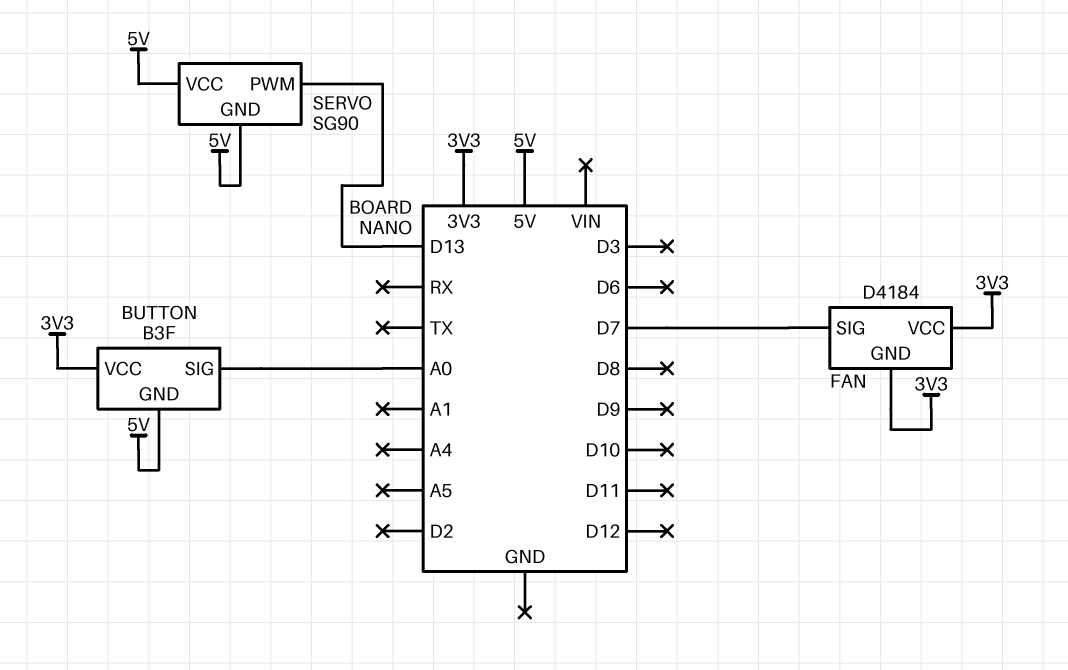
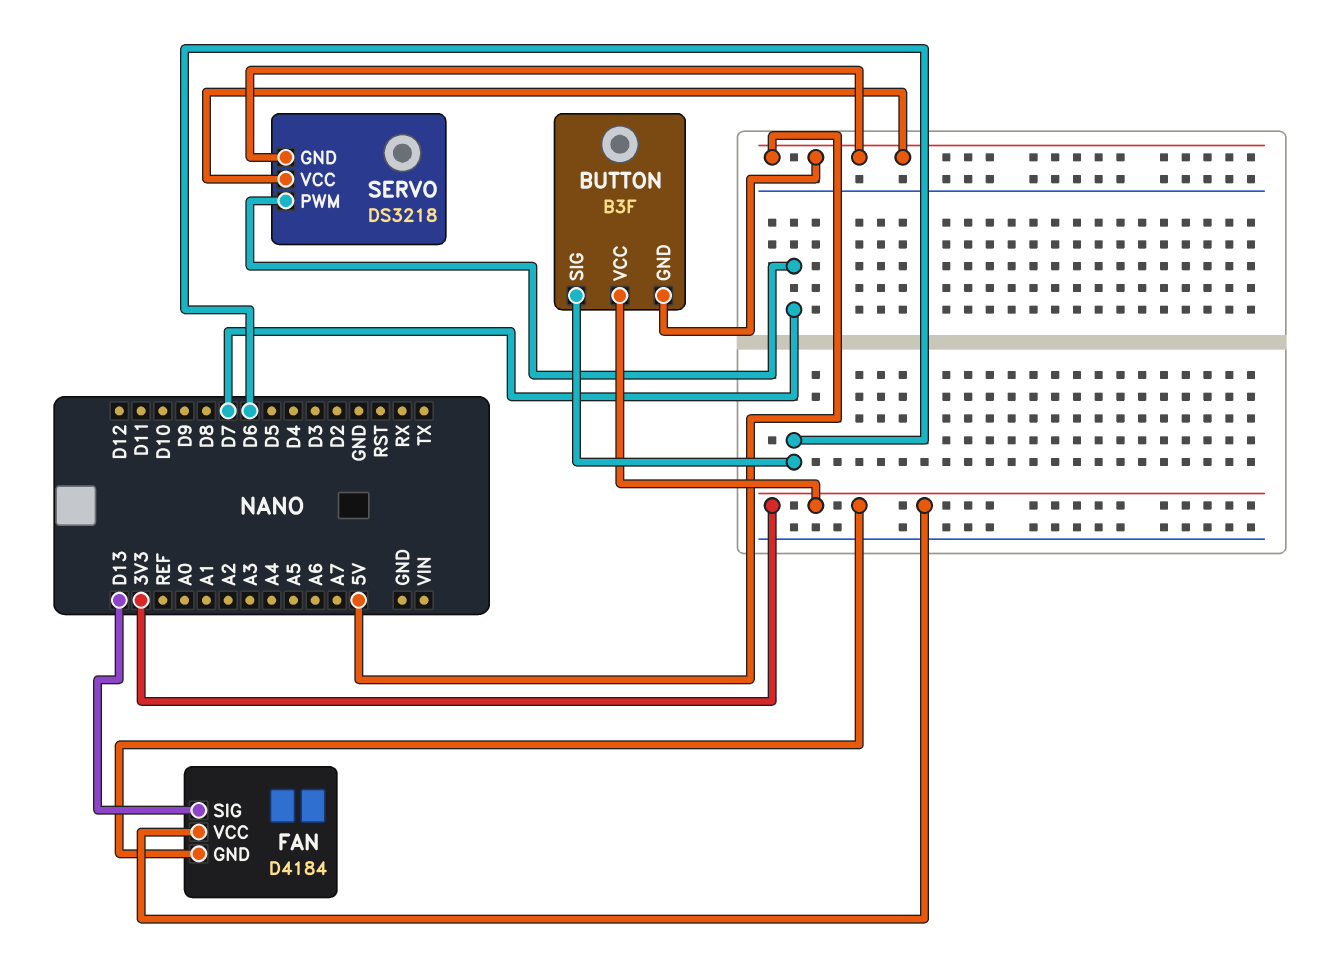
BUTTON pin SIG: A0 -> D6
FAN pin SIG: D7 -> D13
SERVO: SG90 -> DS3218
SERVO pin PWM: D13 -> D7

